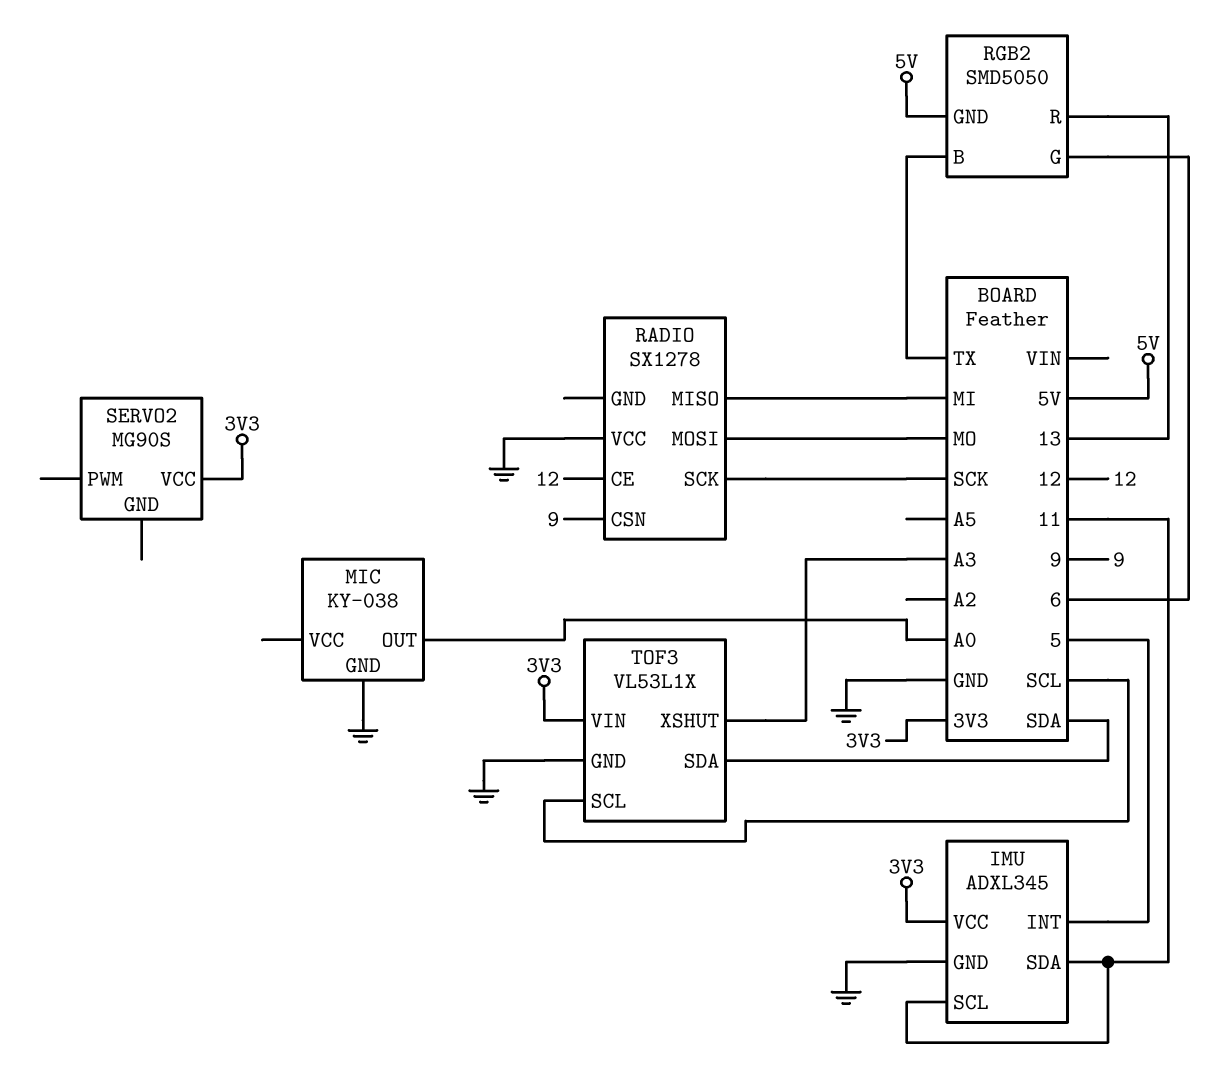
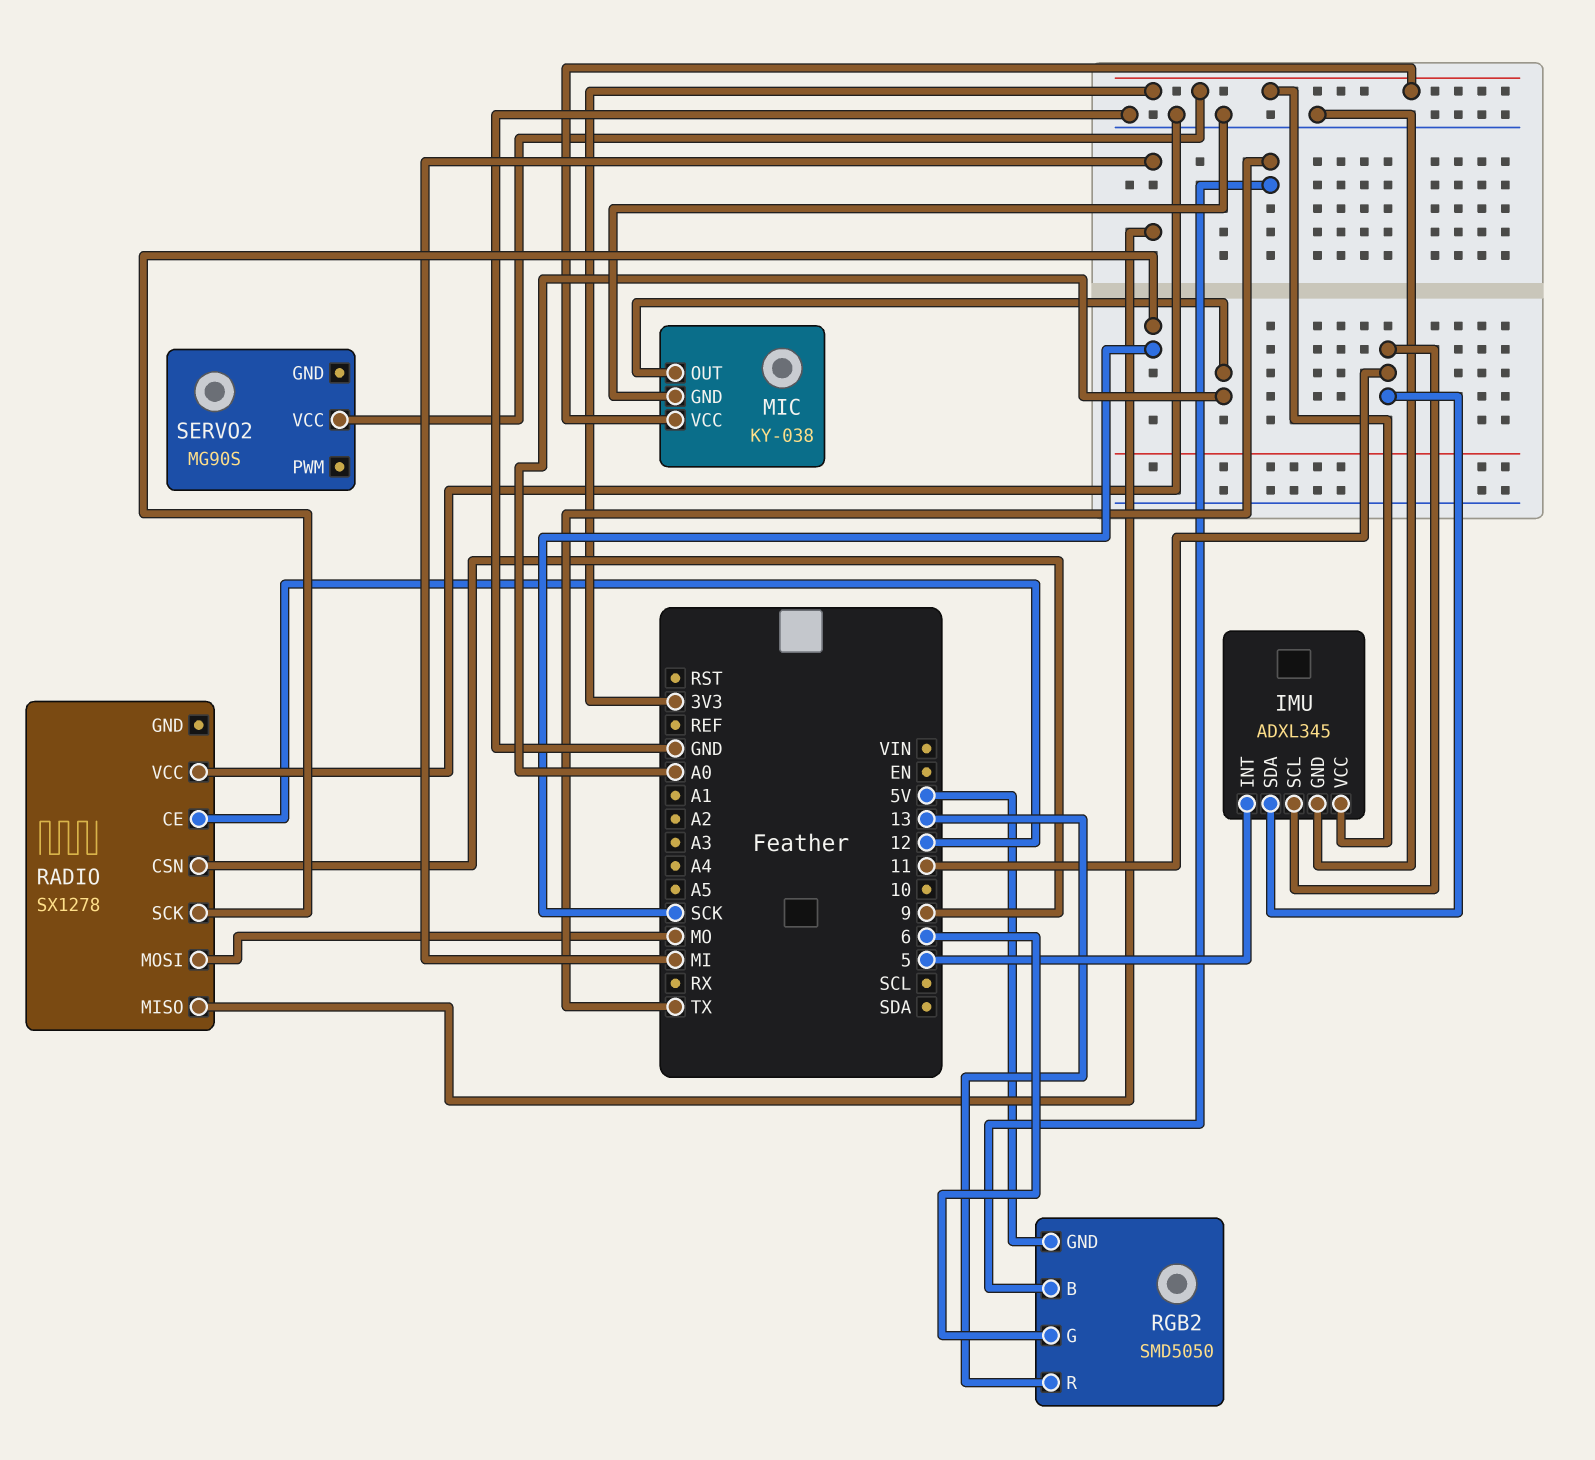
MIC pin VCC: none -> 3V3
TOF3: VL53L1X -> none
TOF3 pin GND: GND -> none
TOF3 pin SCL: SCL -> none
TOF3 pin SDA: SDA -> none
TOF3 pin VIN: 3V3 -> none
TOF3 pin XSHUT: A3 -> none

